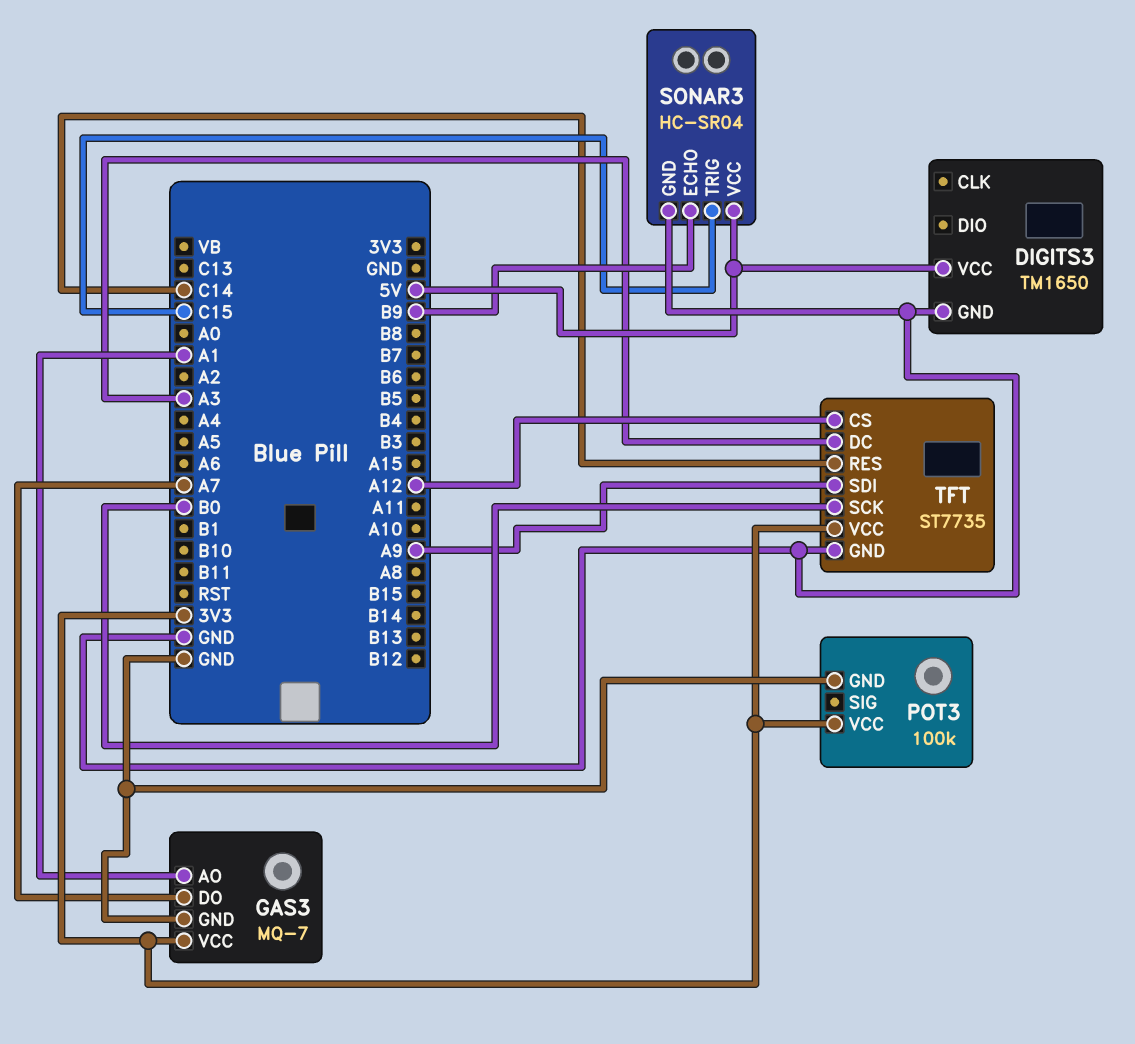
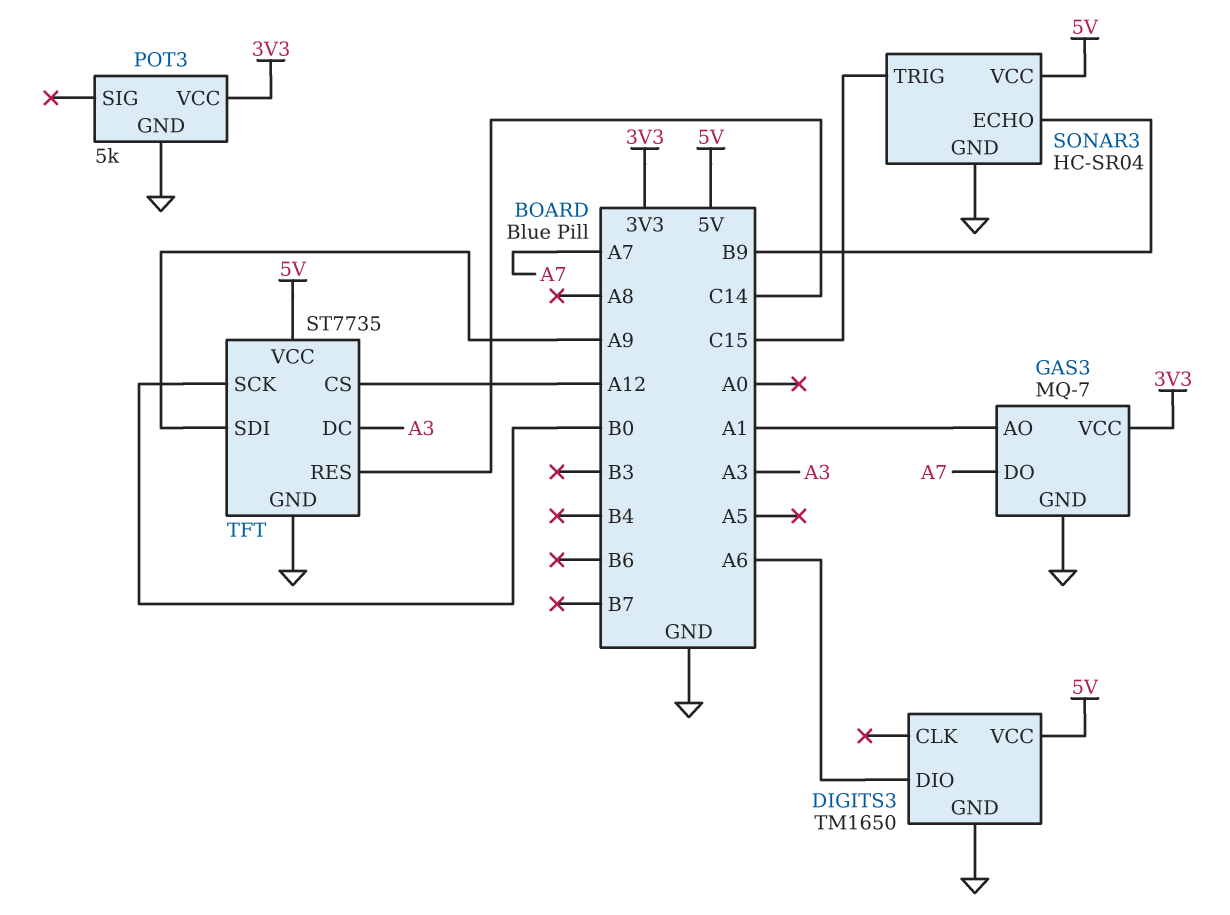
DIGITS3 pin DIO: none -> A6
POT3: 100k -> 5k
TFT pin VCC: 3V3 -> 5V

